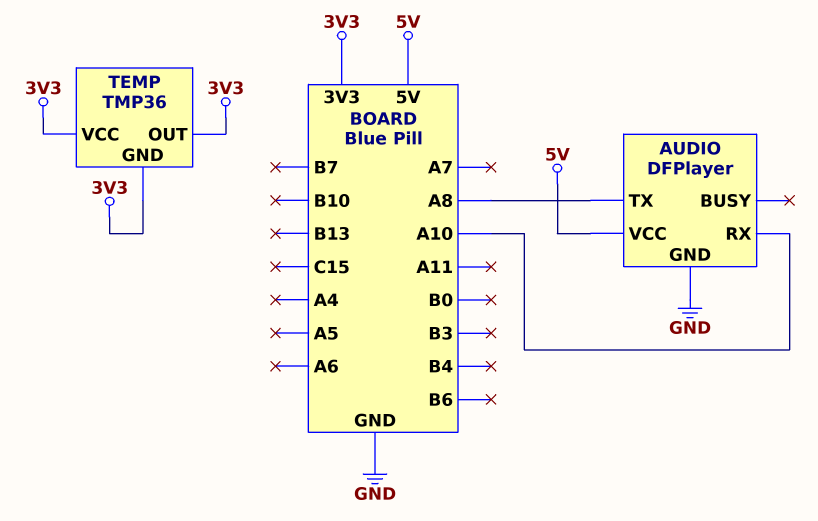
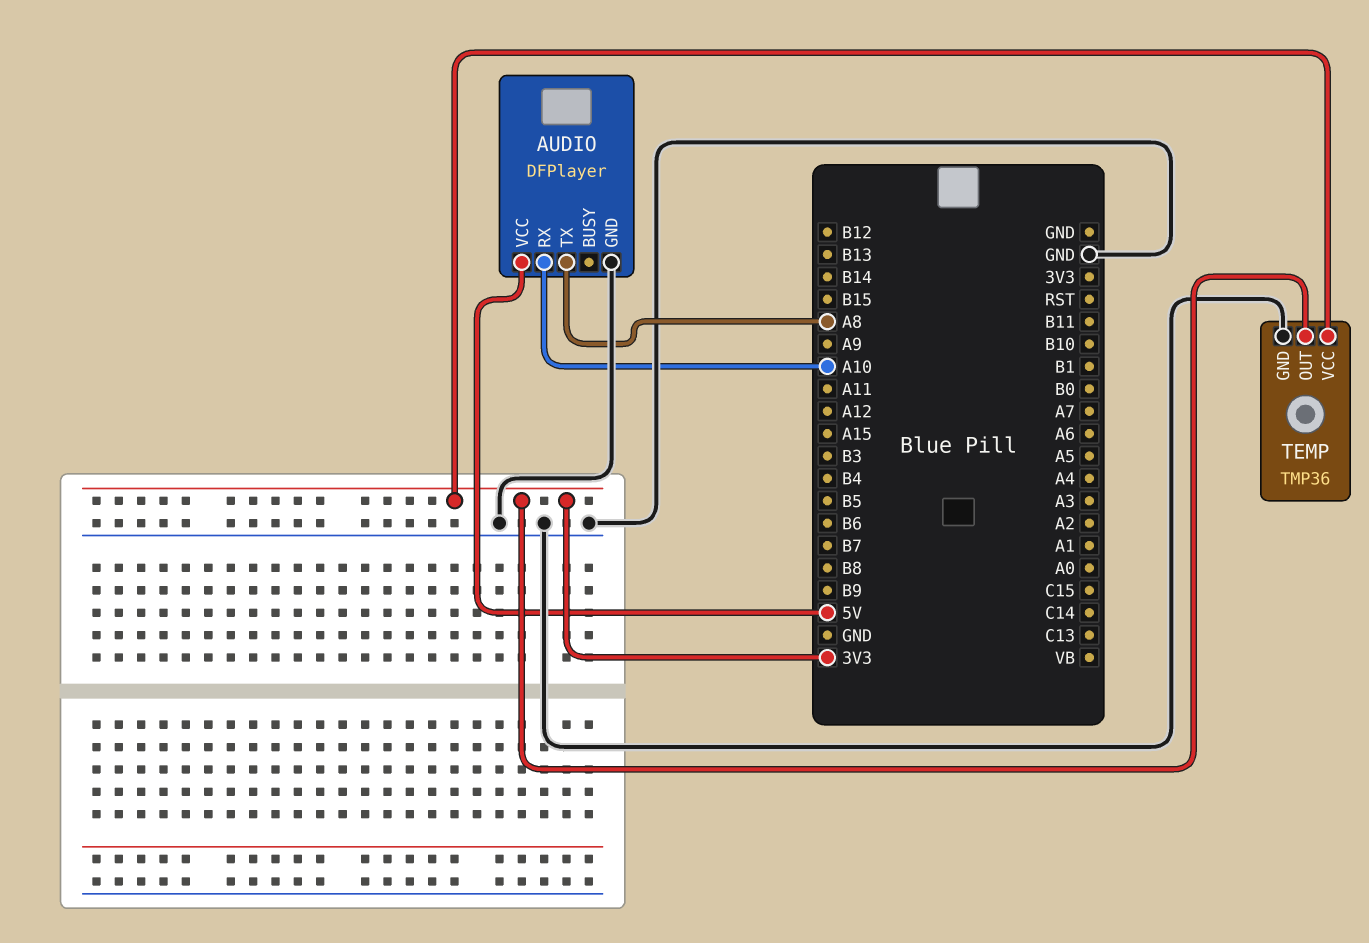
TEMP pin GND: 3V3 -> GND

